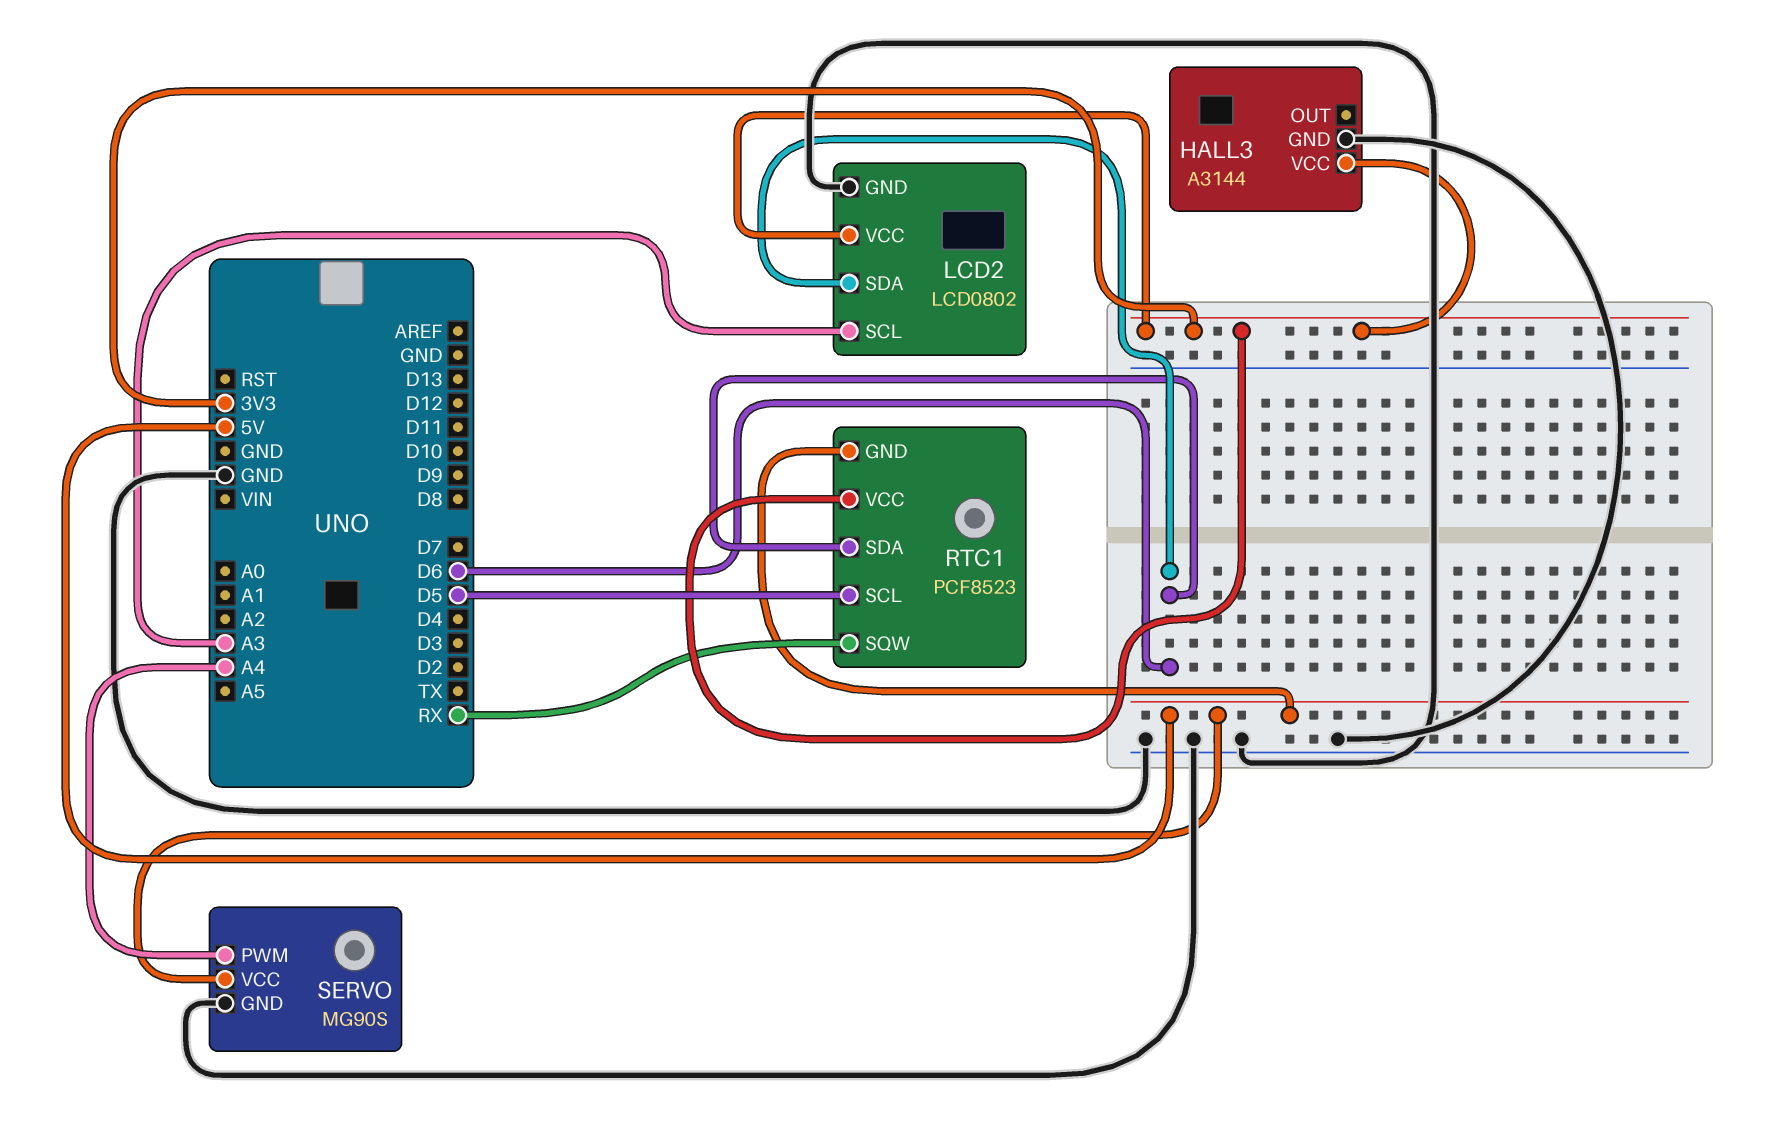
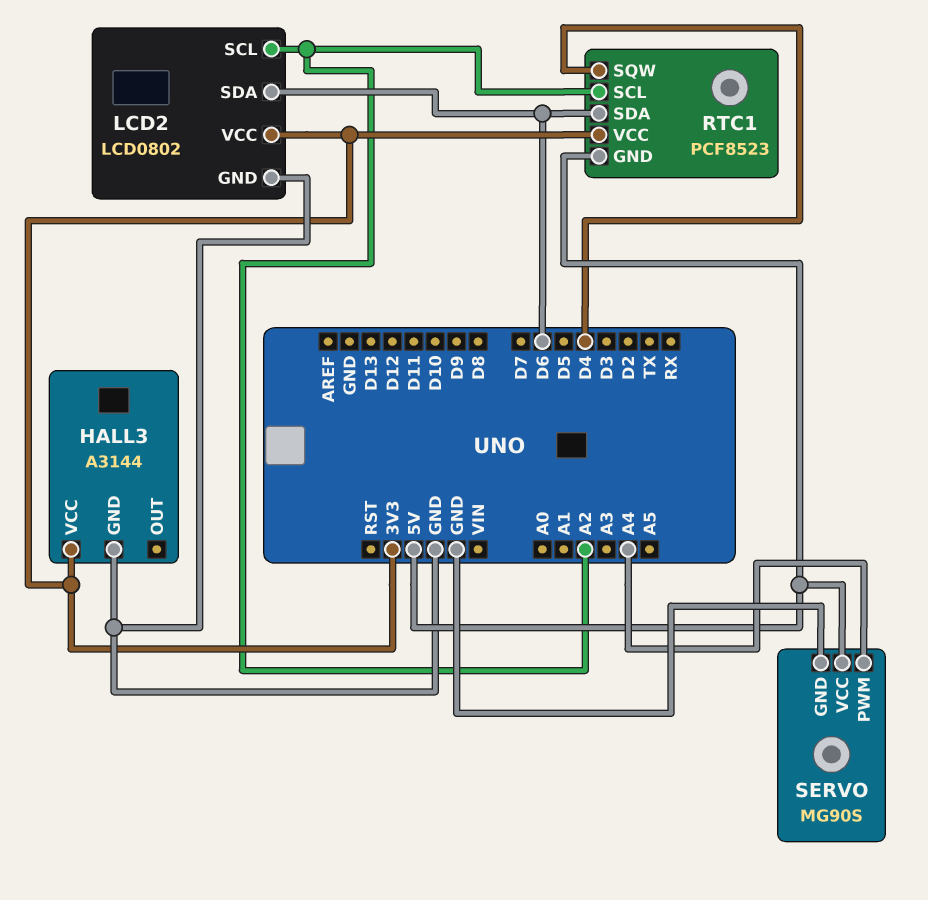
LCD2 pin SCL: A3 -> A2
RTC1 pin SCL: D5 -> A2
RTC1 pin SQW: RX -> D4

